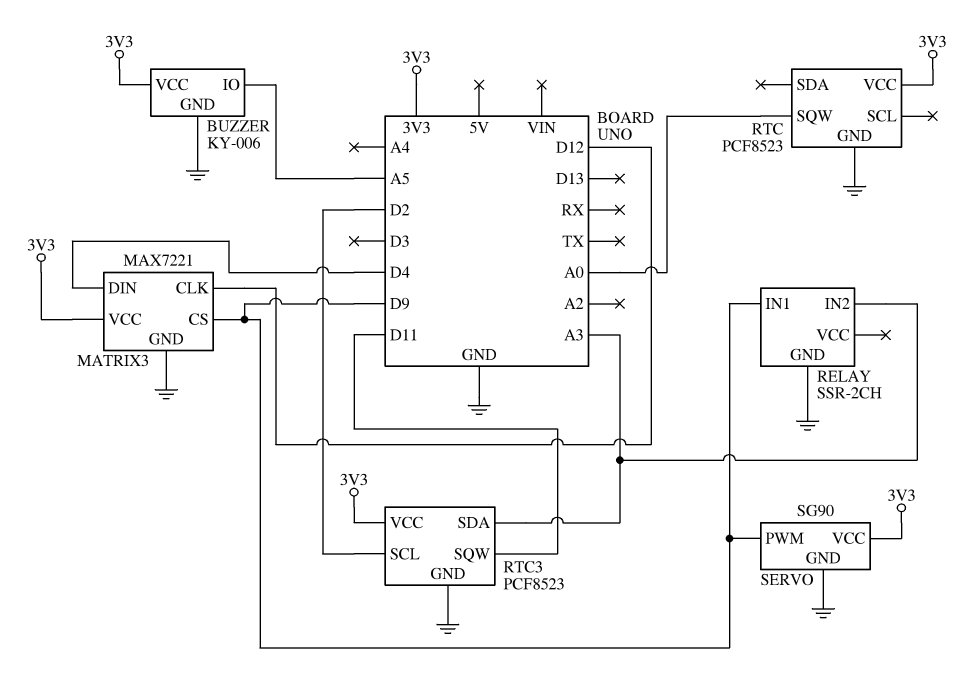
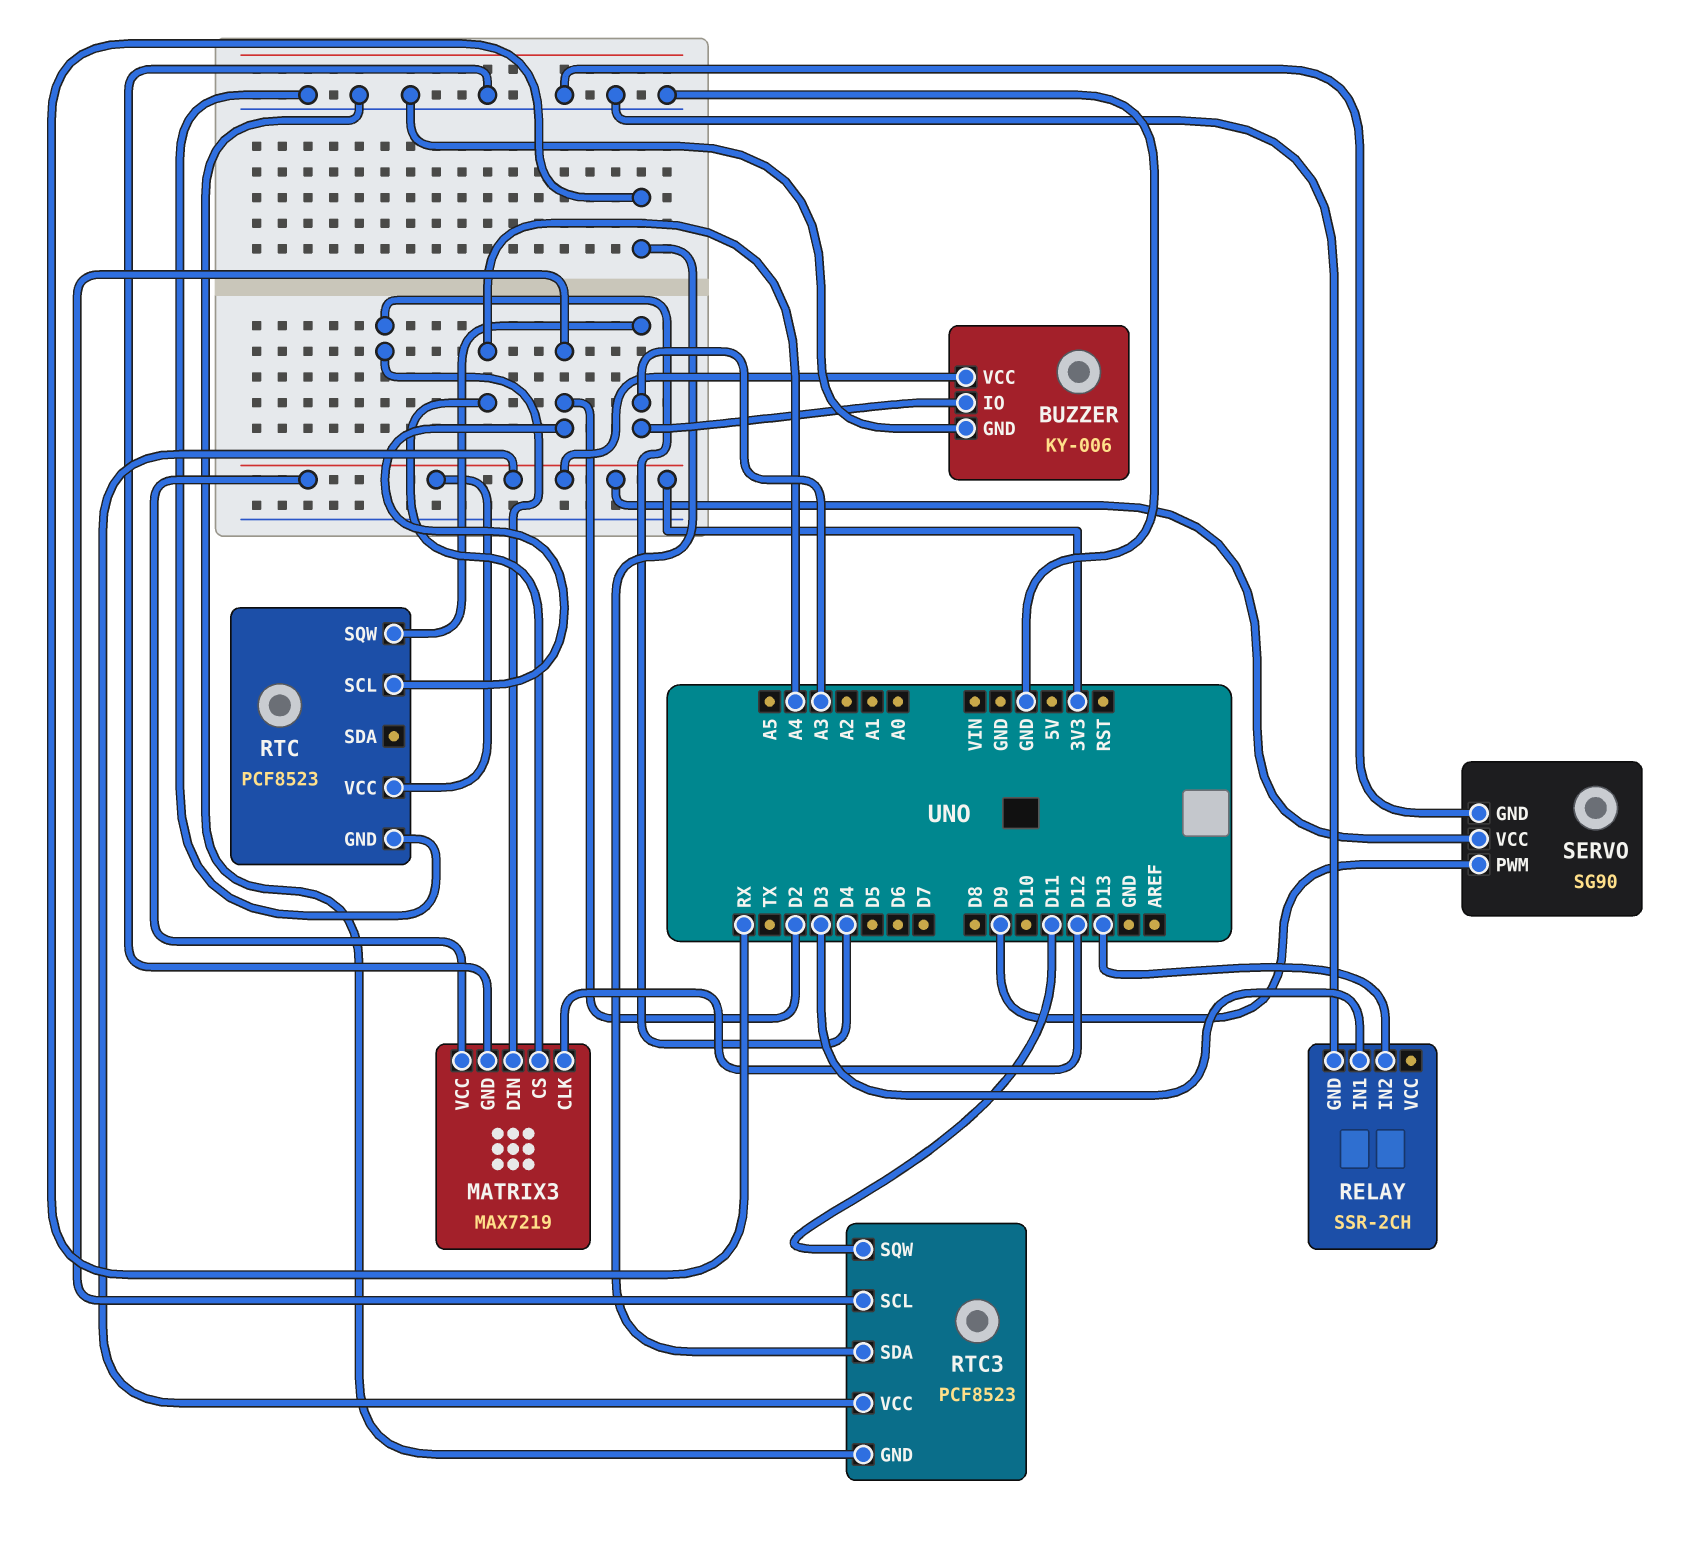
BUZZER pin IO: A5 -> A3
MATRIX3: MAX7221 -> MAX7219
MATRIX3 pin CS: D9 -> A4
RELAY pin IN1: D9 -> D3
RELAY pin IN2: A3 -> D13
RTC pin SCL: none -> D2
RTC pin SQW: A0 -> A3
RTC3 pin SDA: A3 -> RX

